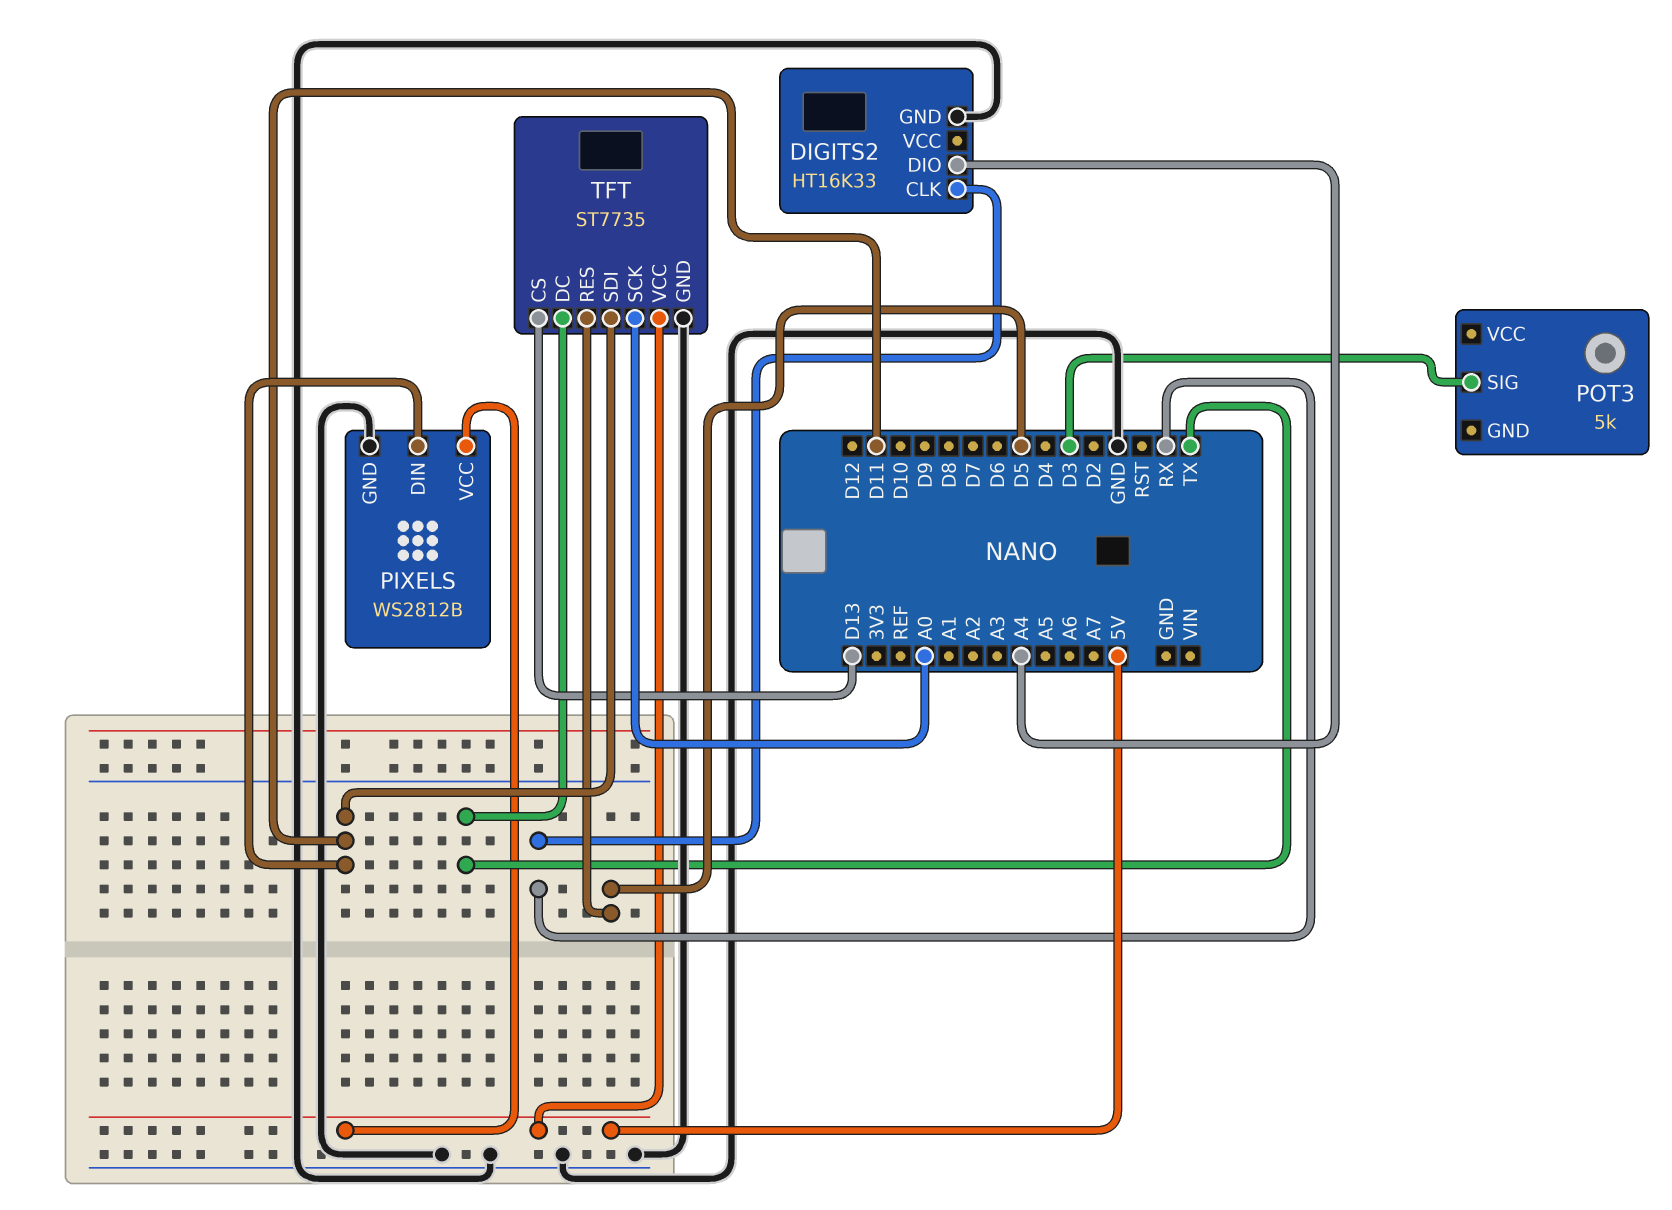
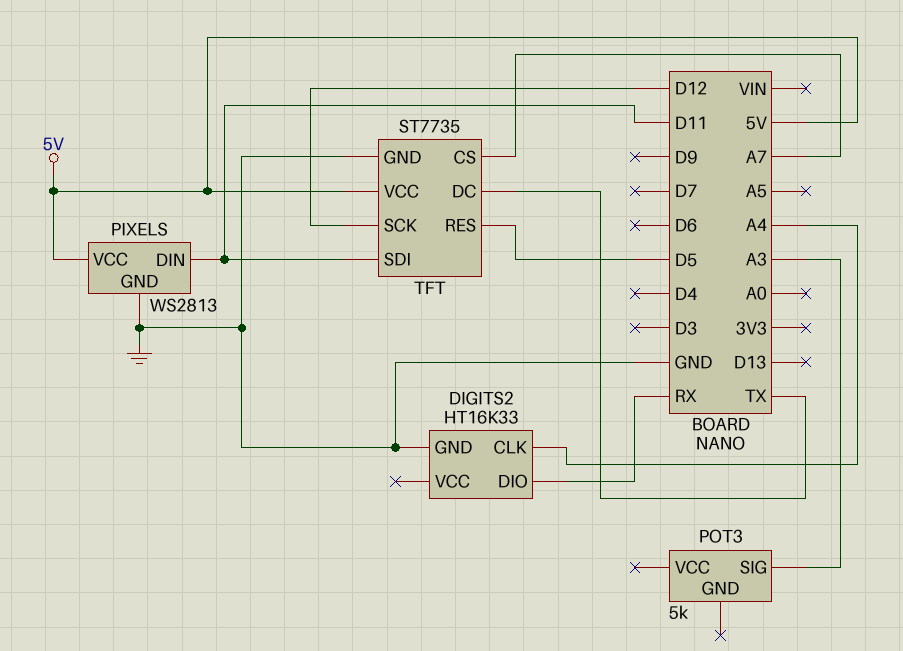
DIGITS2 pin CLK: RX -> A4
DIGITS2 pin DIO: A4 -> RX
PIXELS: WS2812B -> WS2813
POT3 pin SIG: D3 -> A3
TFT pin CS: D13 -> A7
TFT pin SCK: A0 -> D12

